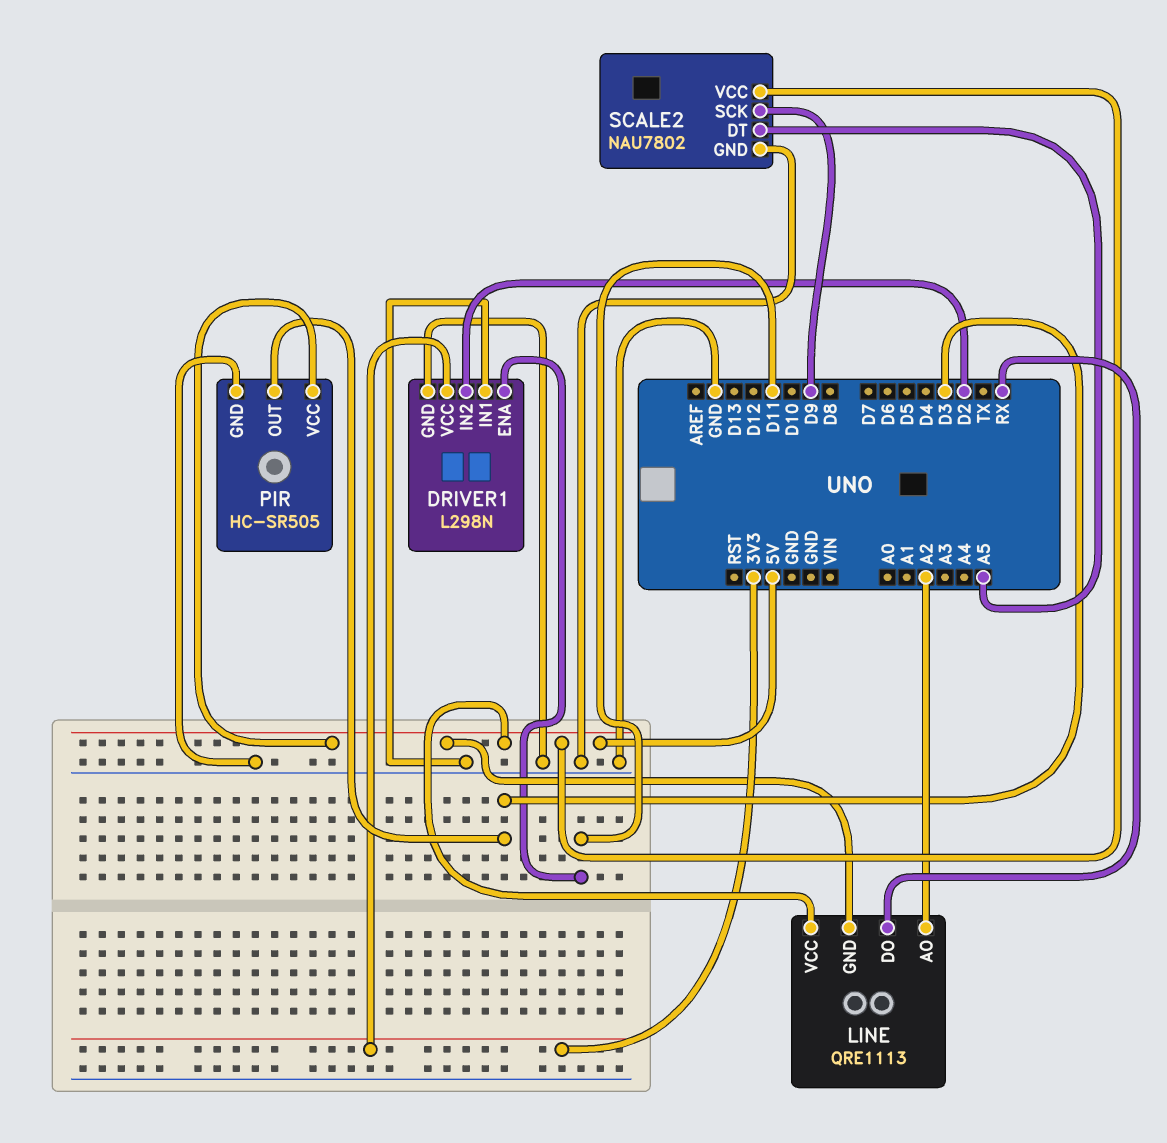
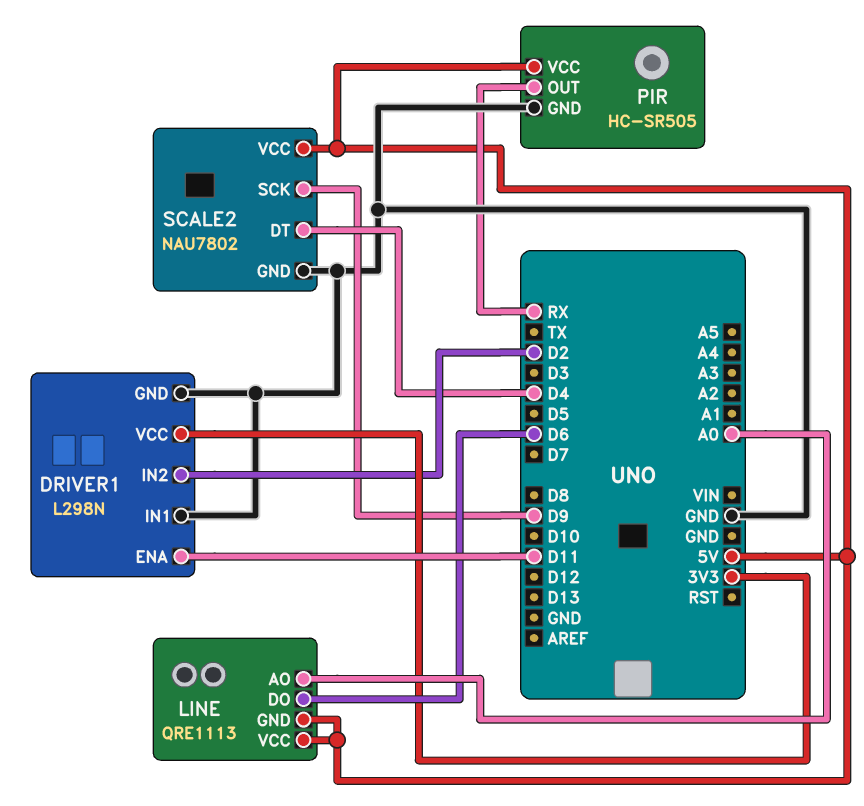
LINE pin AO: A2 -> A0
LINE pin DO: RX -> D6
PIR pin OUT: D3 -> RX
SCALE2 pin DT: A5 -> D4

